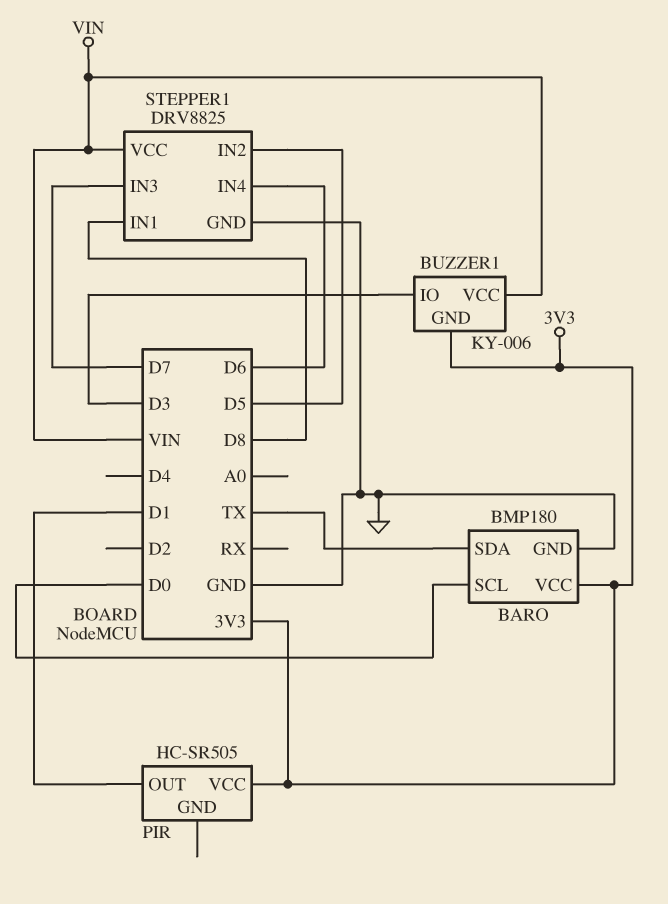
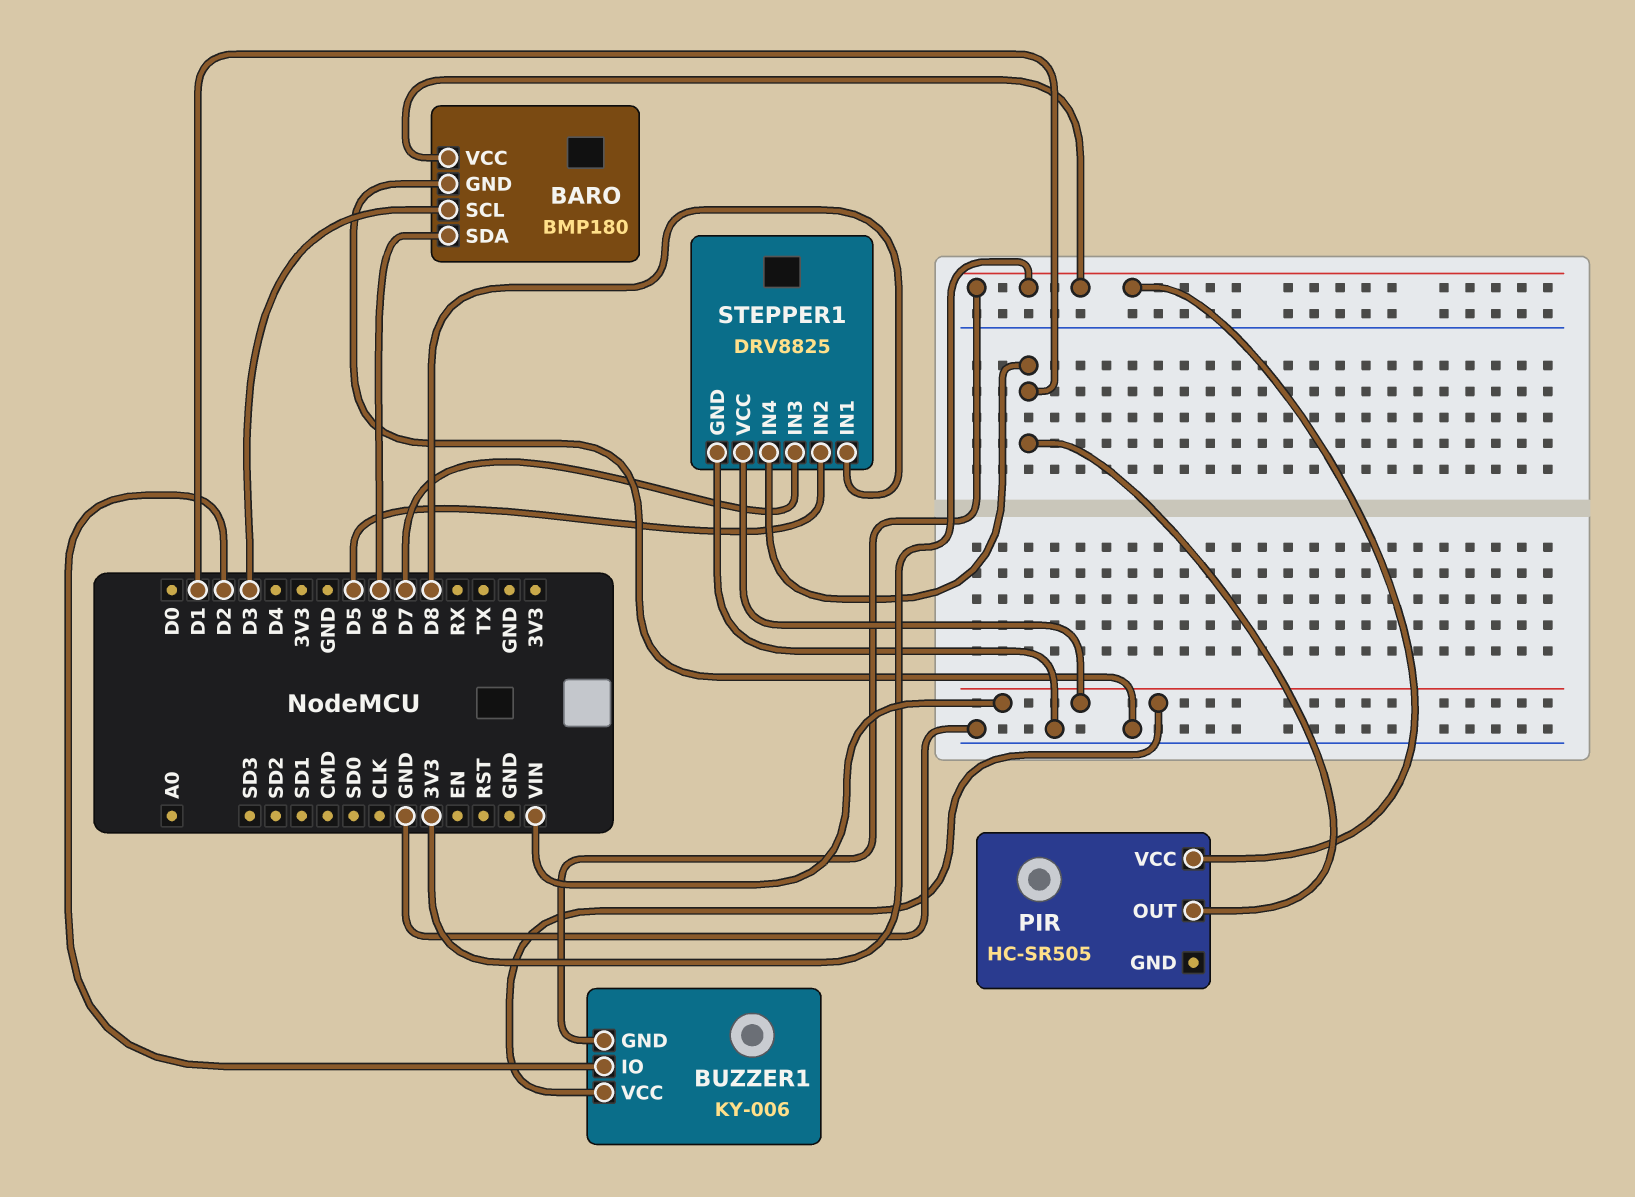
BARO pin SCL: D0 -> D3
BARO pin SDA: TX -> D6
BUZZER1 pin IO: D3 -> D2
STEPPER1 pin IN4: D6 -> D1

